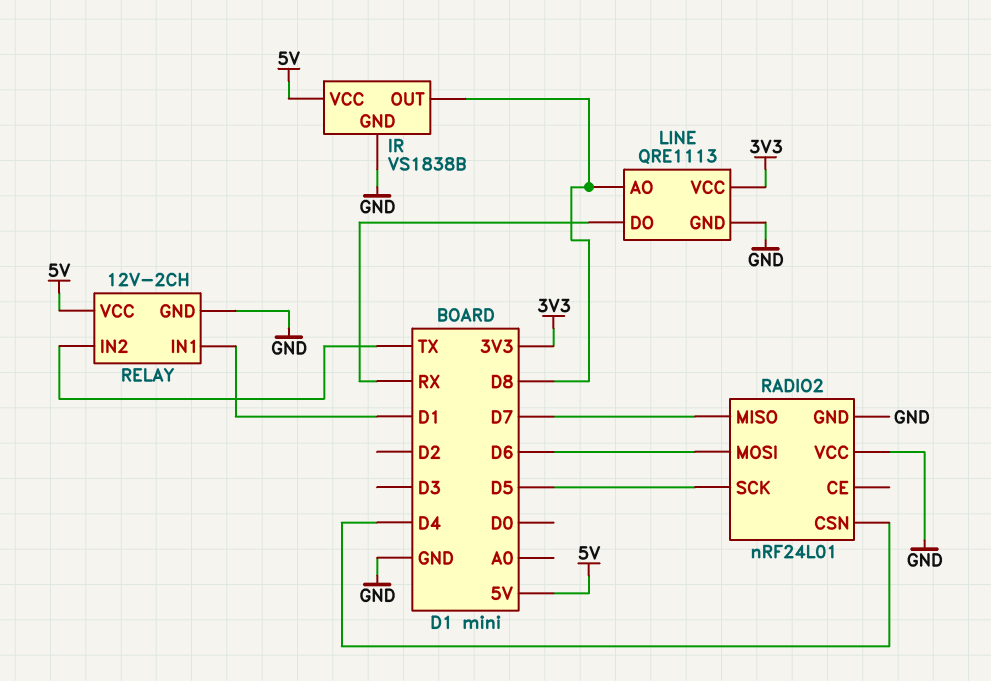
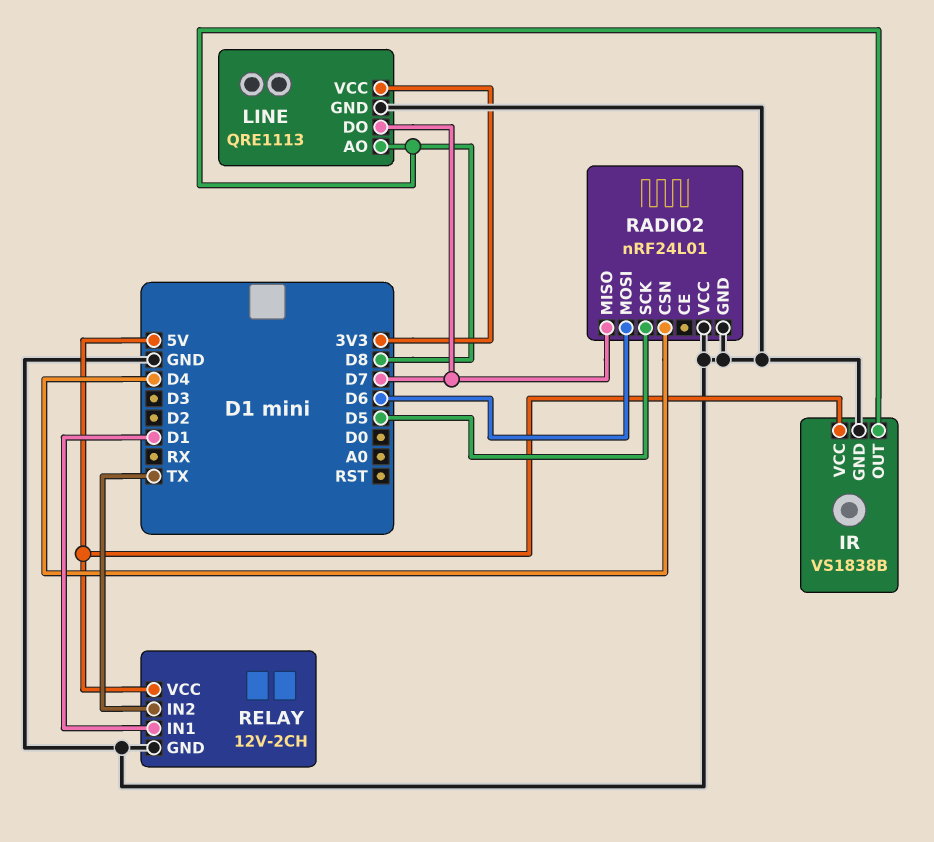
LINE pin DO: RX -> D7

